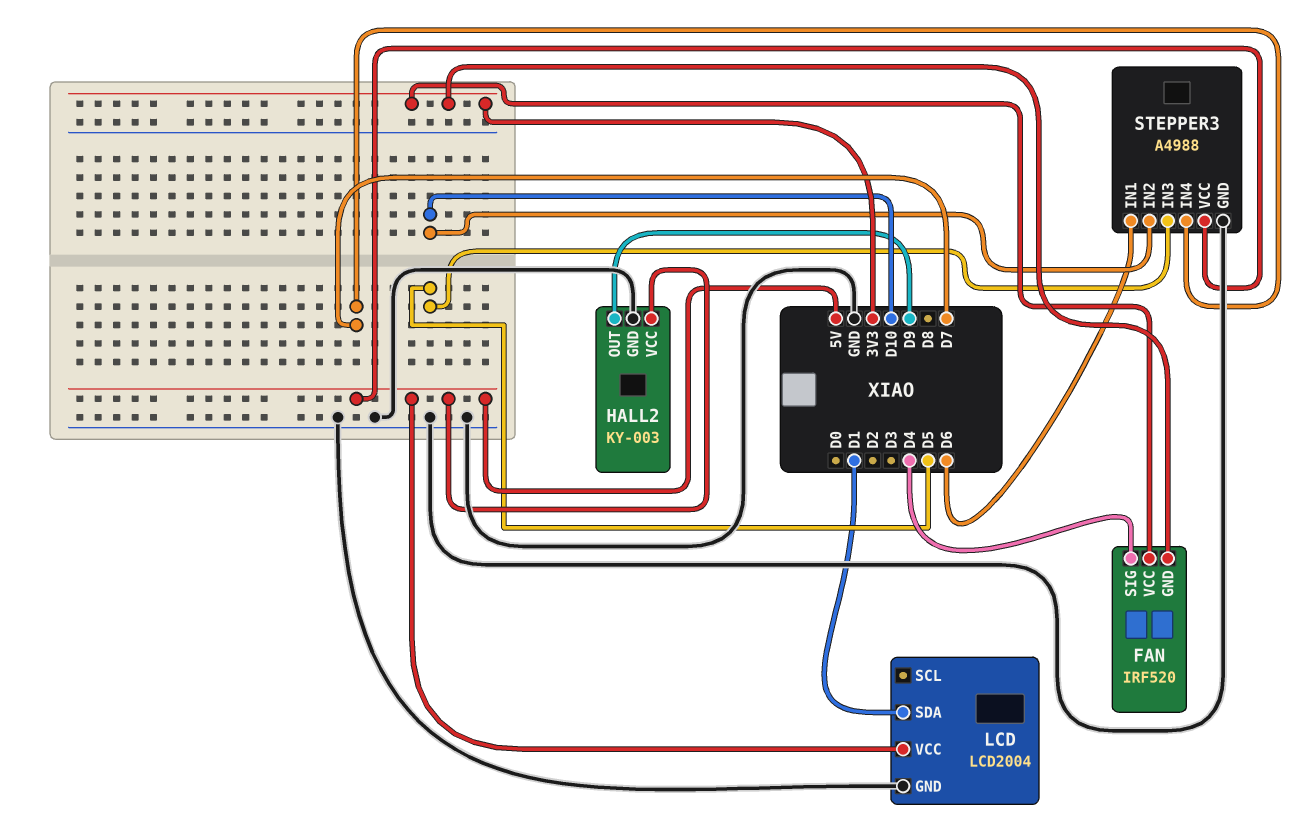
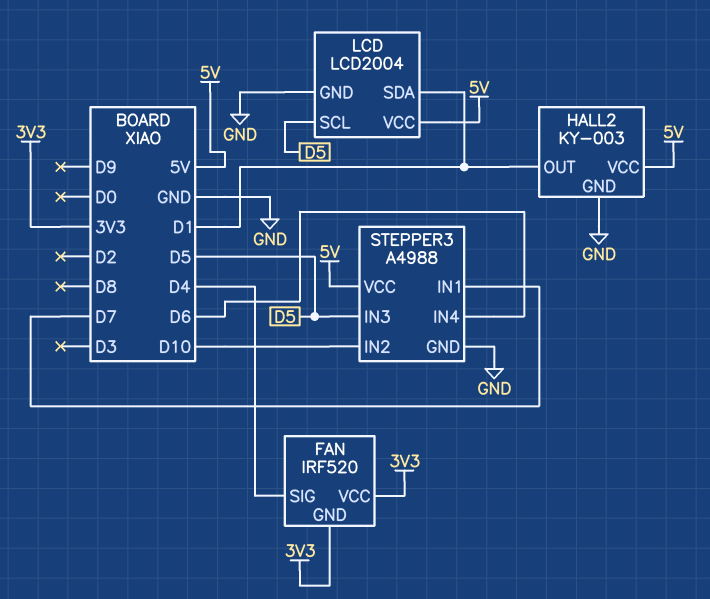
HALL2 pin OUT: D9 -> D1
LCD pin SCL: none -> D5
STEPPER3 pin IN1: D6 -> D7
STEPPER3 pin IN4: D7 -> D6

